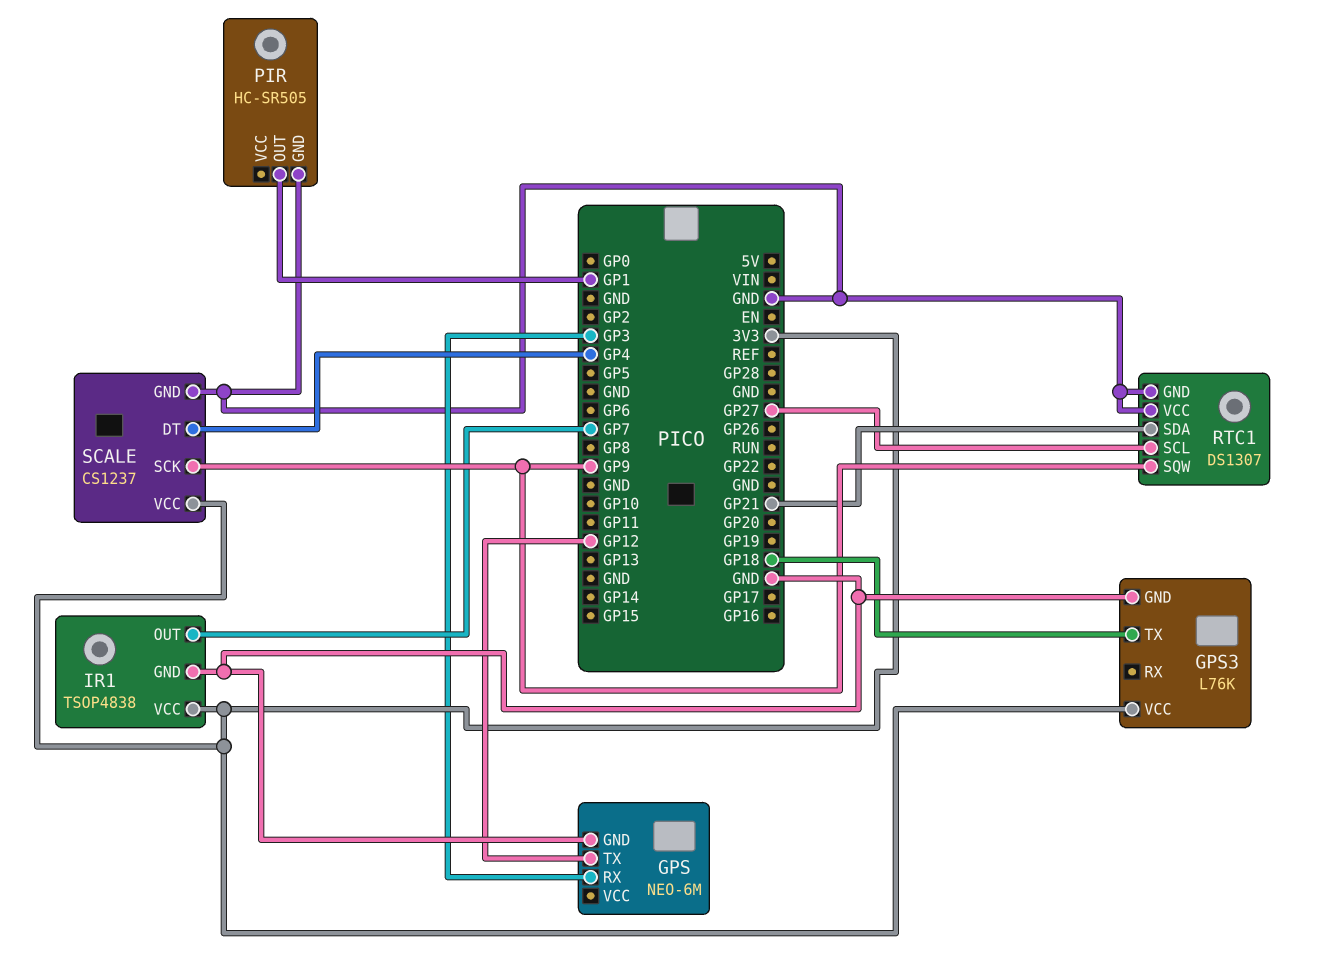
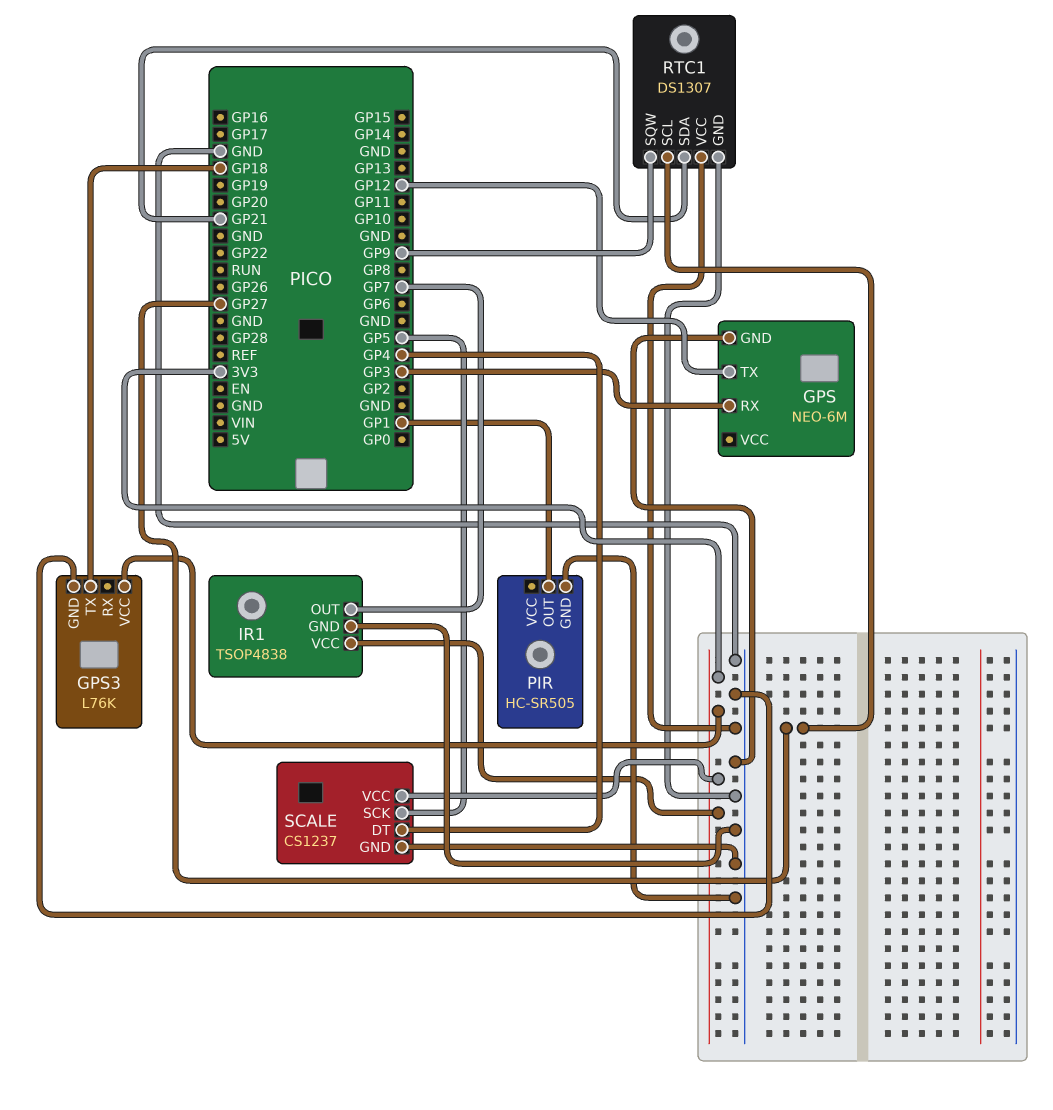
SCALE pin SCK: GP9 -> GP5

